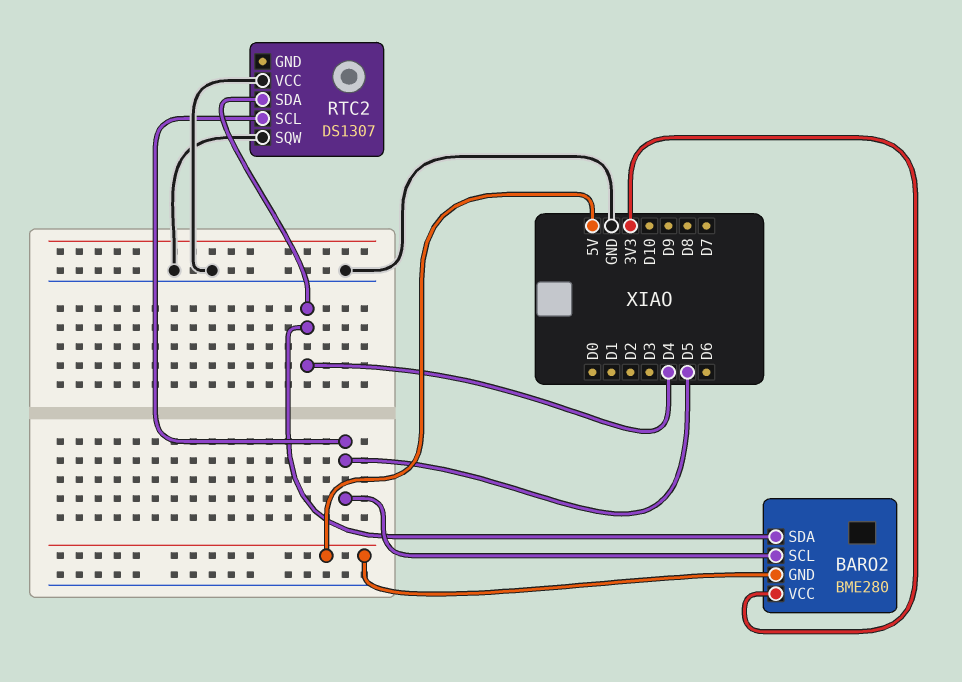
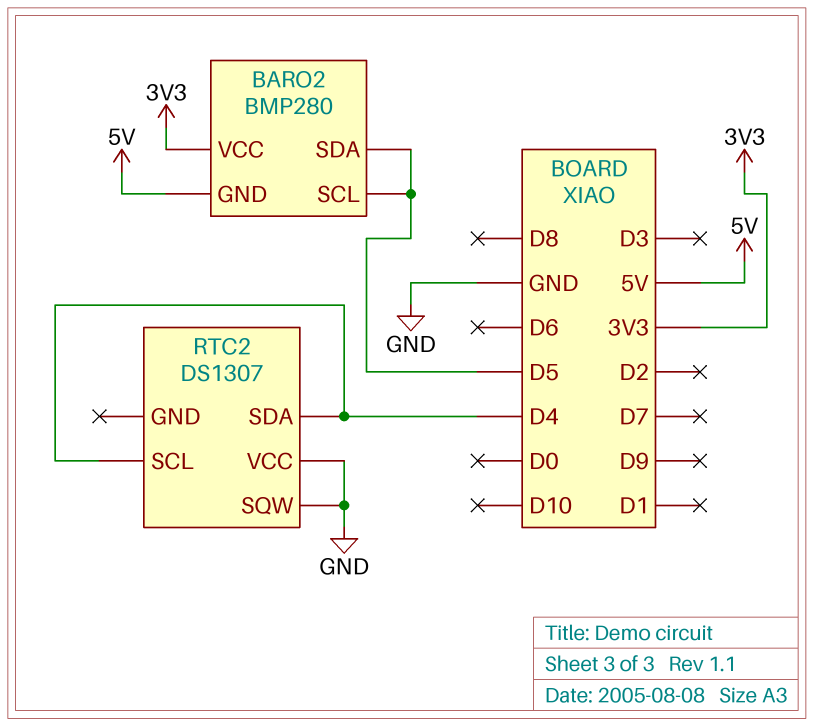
BARO2: BME280 -> BMP280
BARO2 pin SDA: D4 -> D5
RTC2 pin SCL: D5 -> D4

